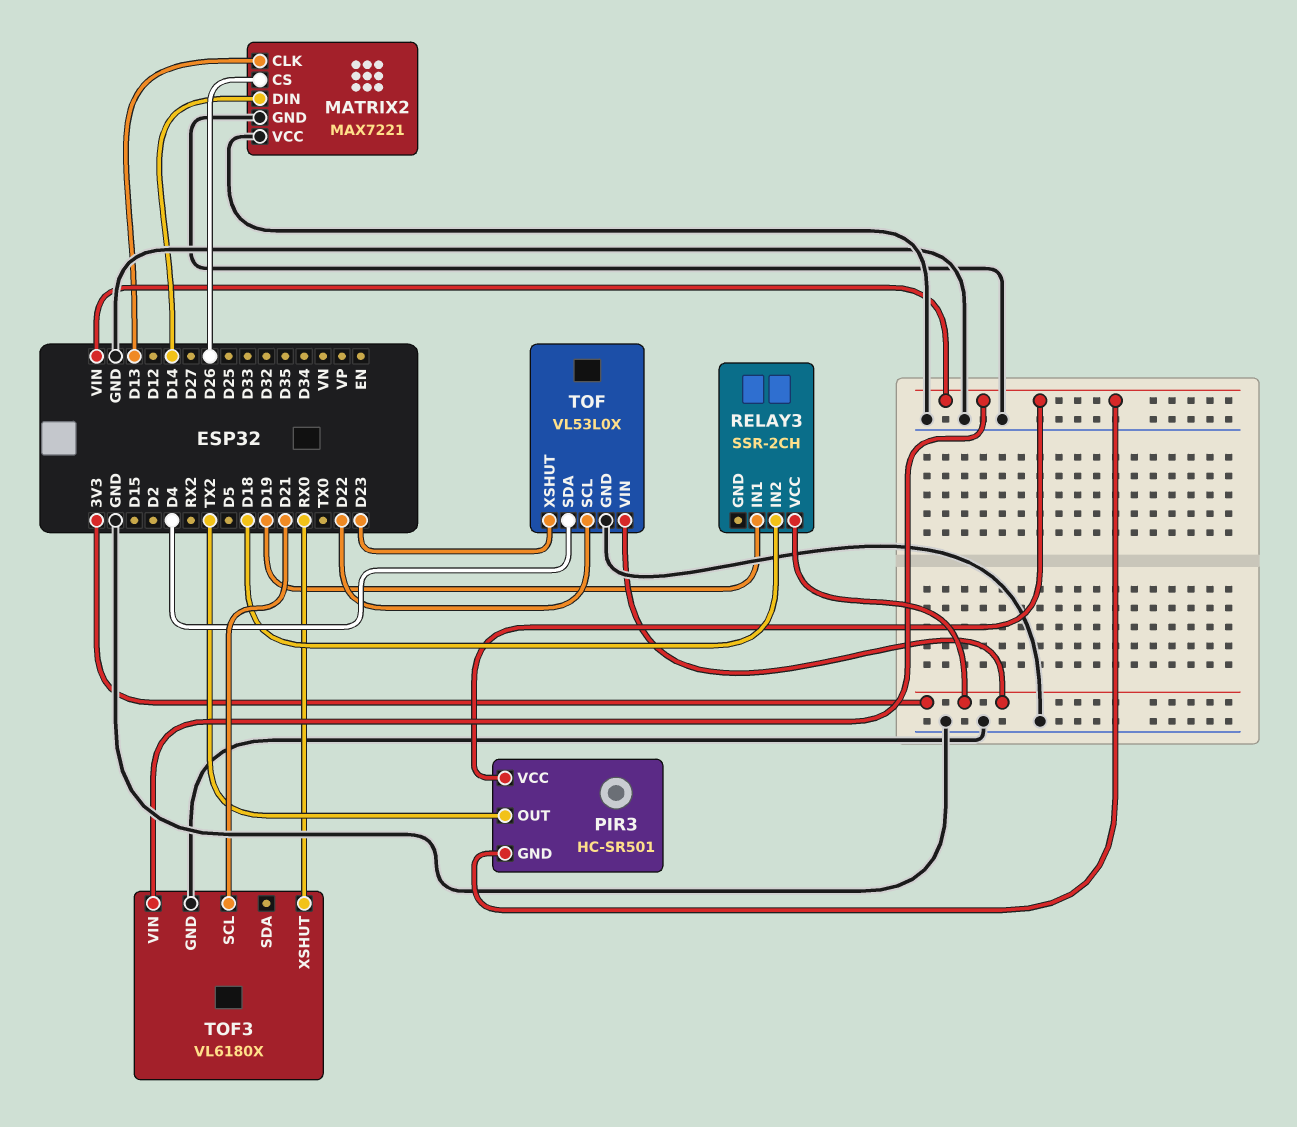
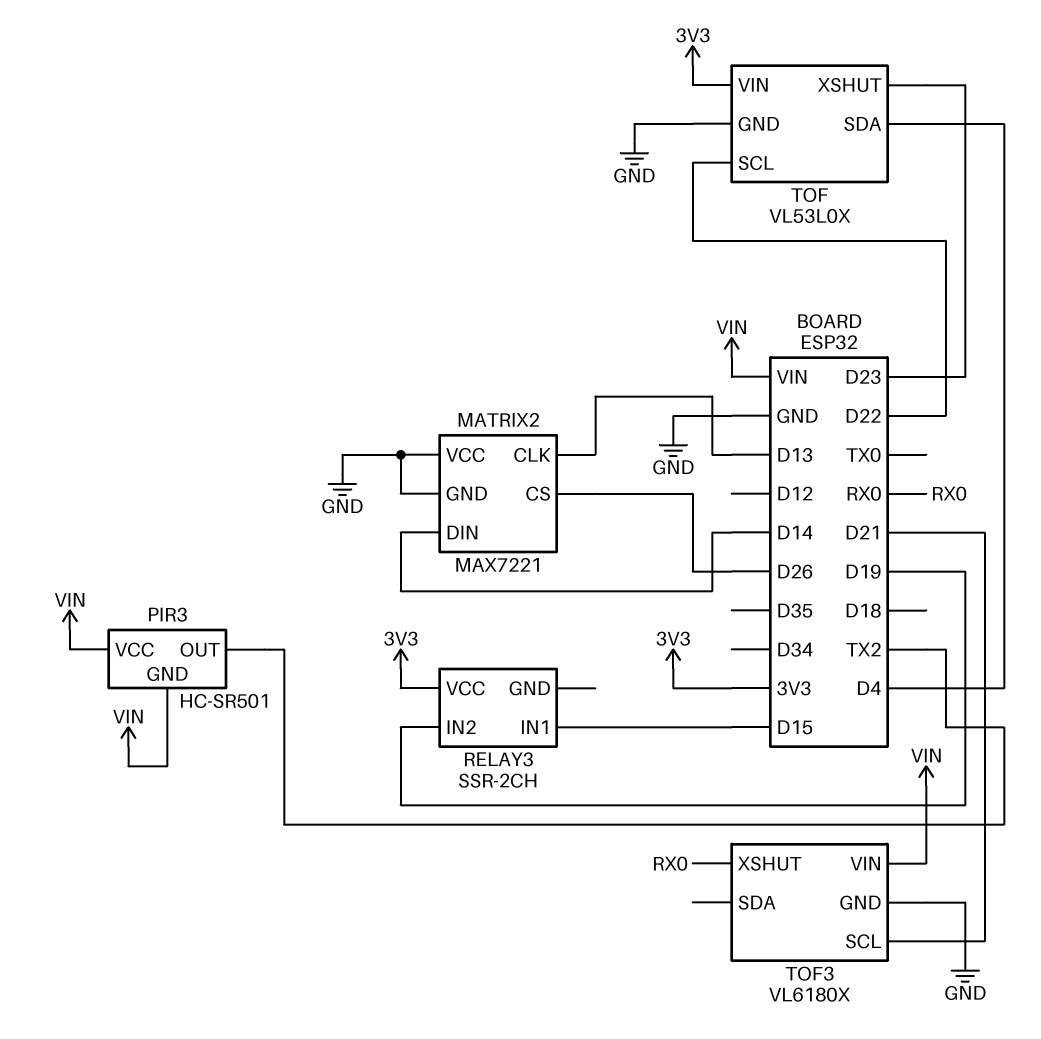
RELAY3 pin IN1: D19 -> D15
RELAY3 pin IN2: D18 -> D19

